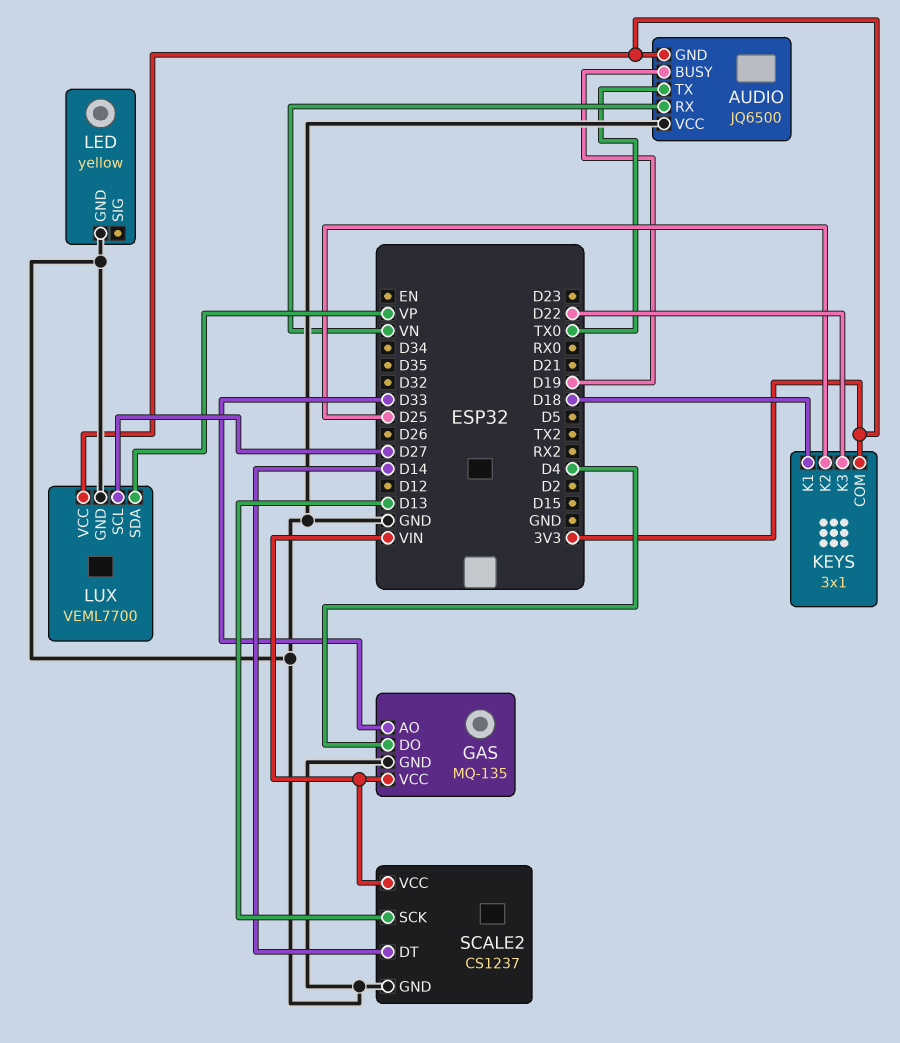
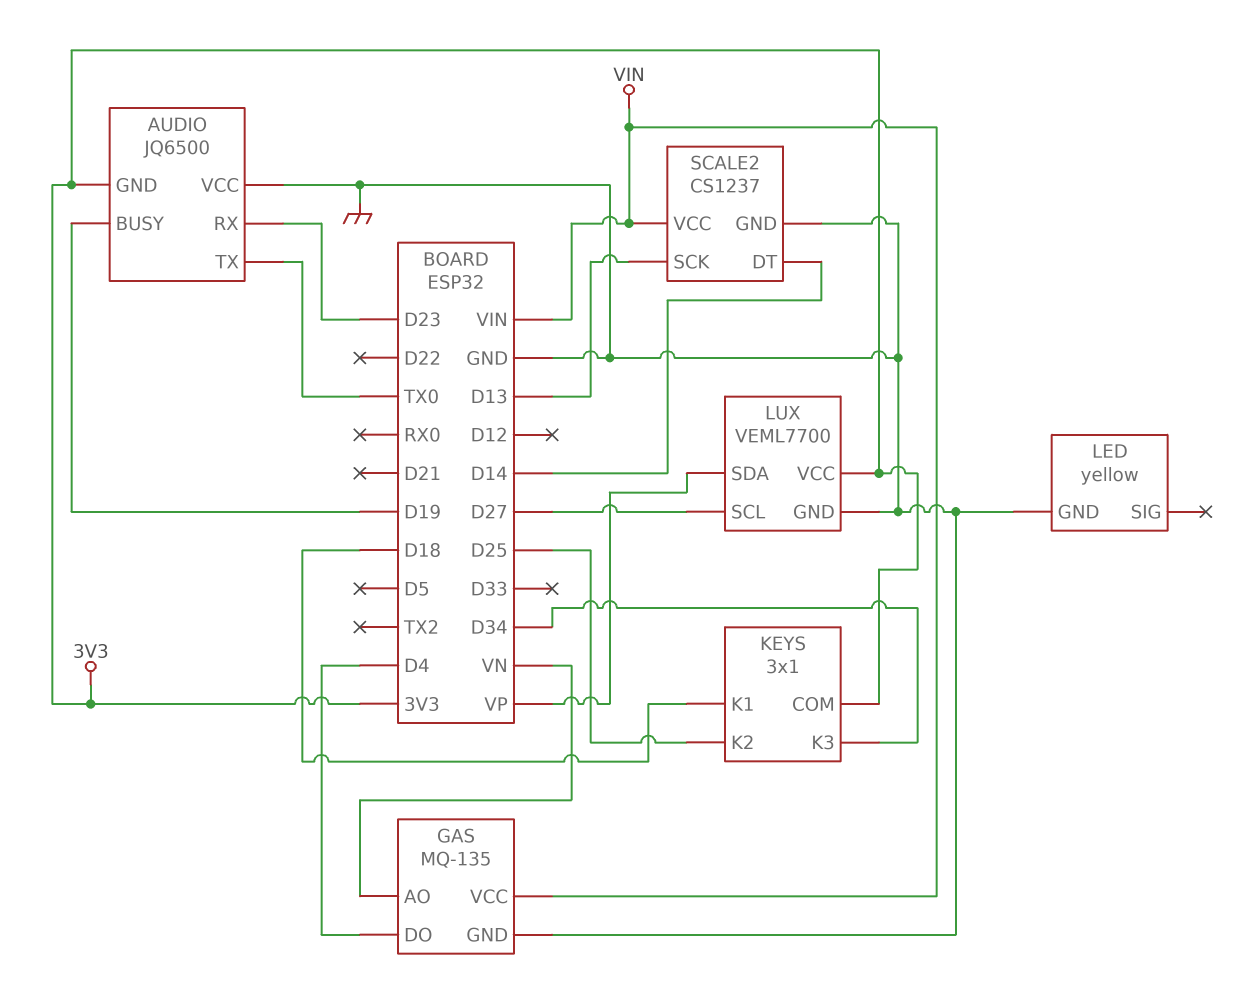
AUDIO pin RX: VN -> D23
GAS pin AO: D33 -> VN
KEYS pin K3: D22 -> D34

